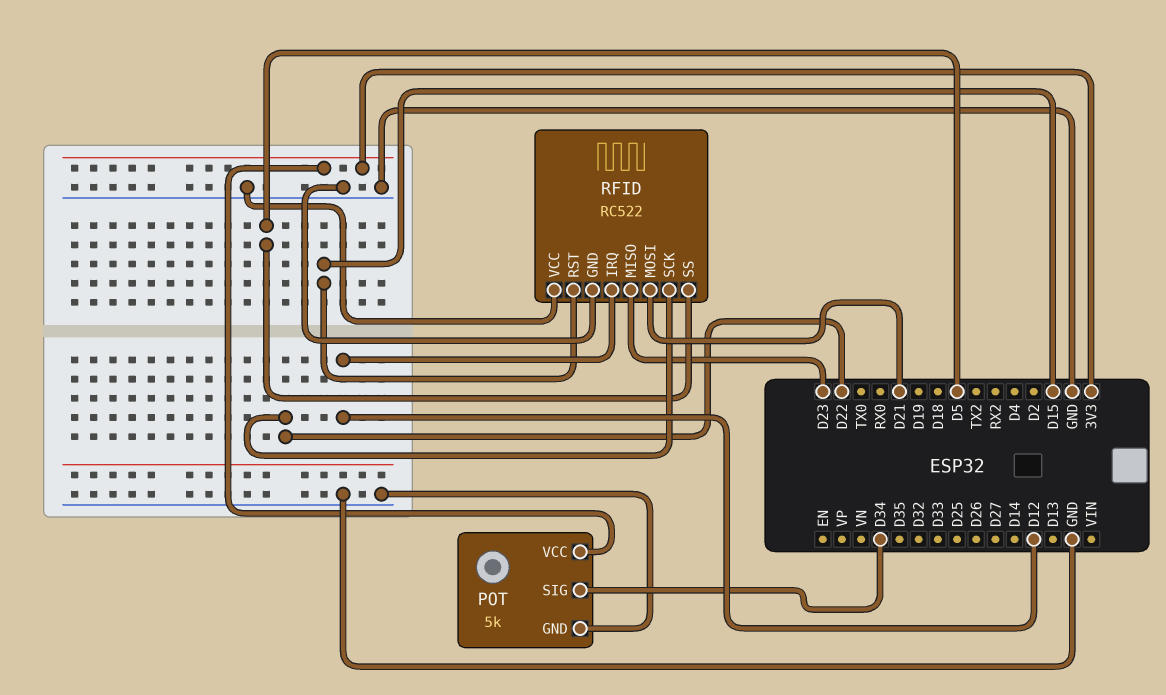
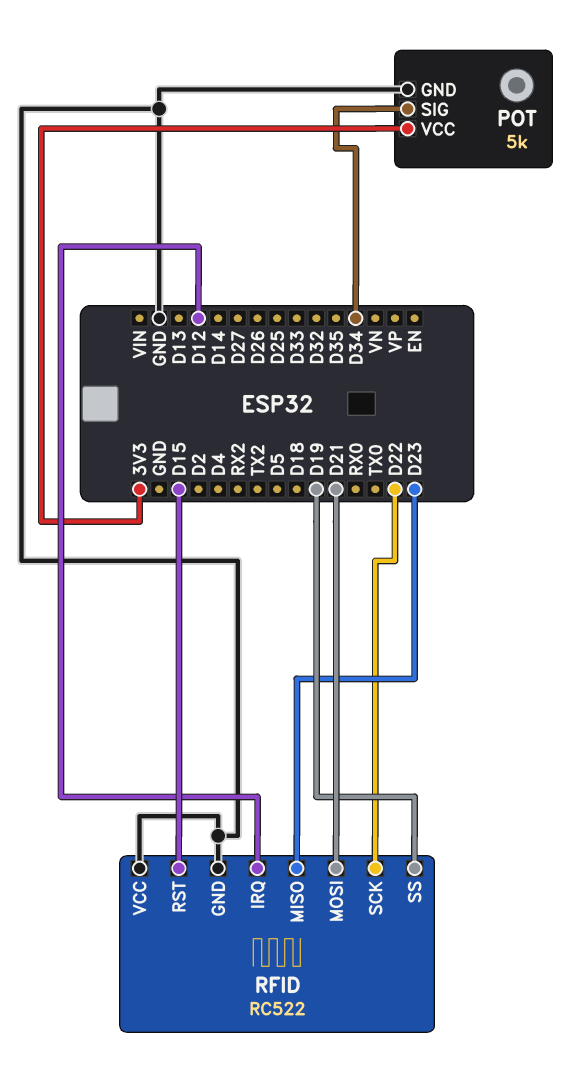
RFID pin SS: D5 -> D19

